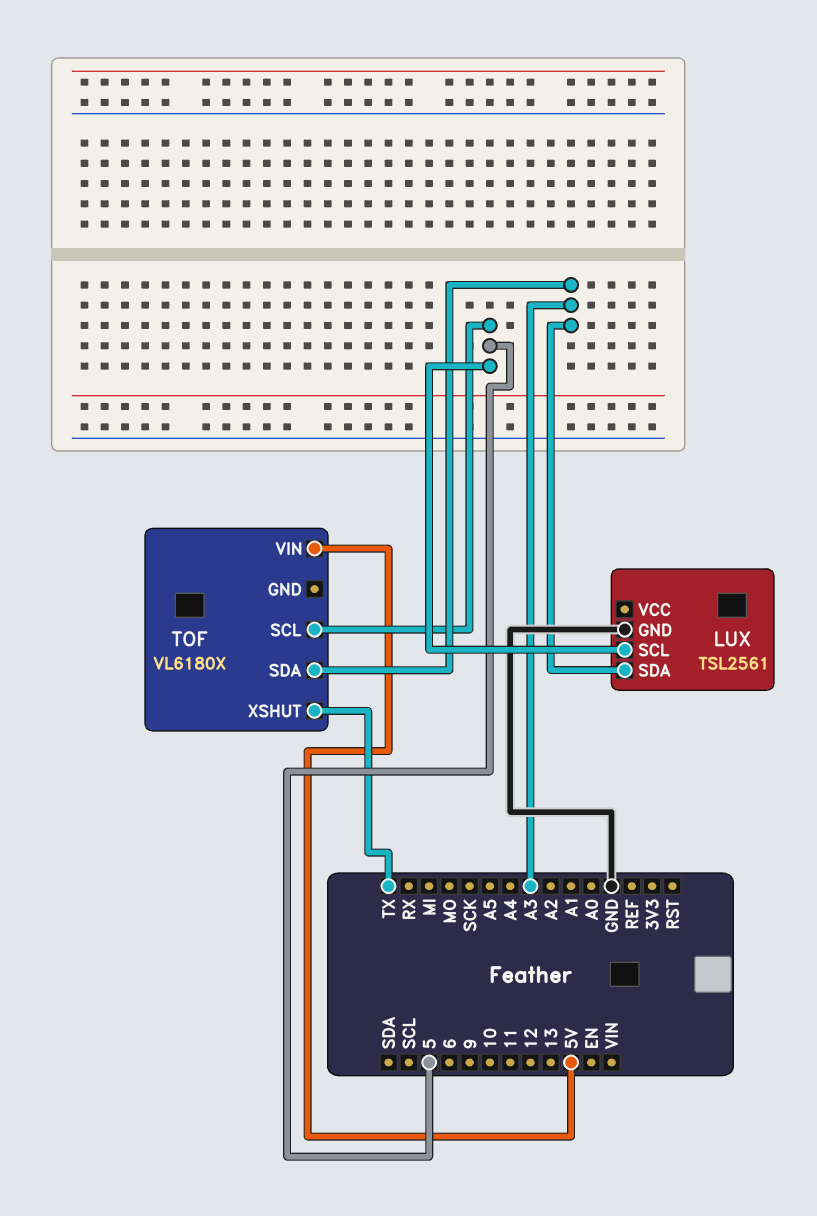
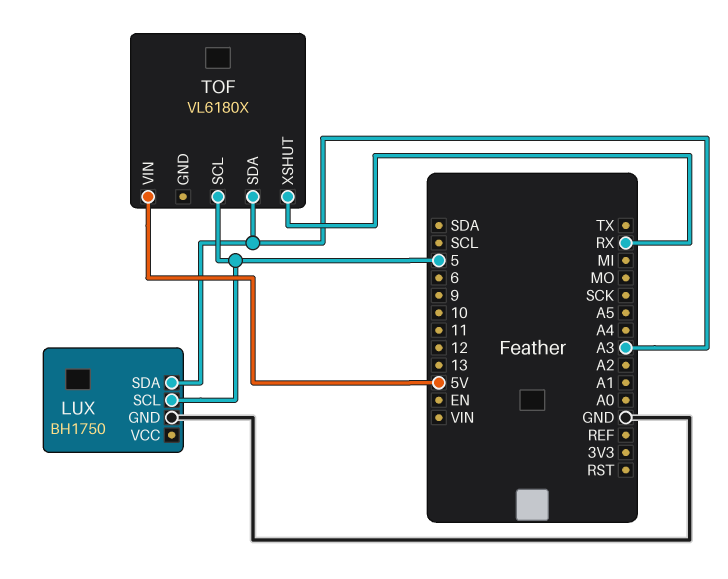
LUX: TSL2561 -> BH1750
TOF pin XSHUT: TX -> RX

